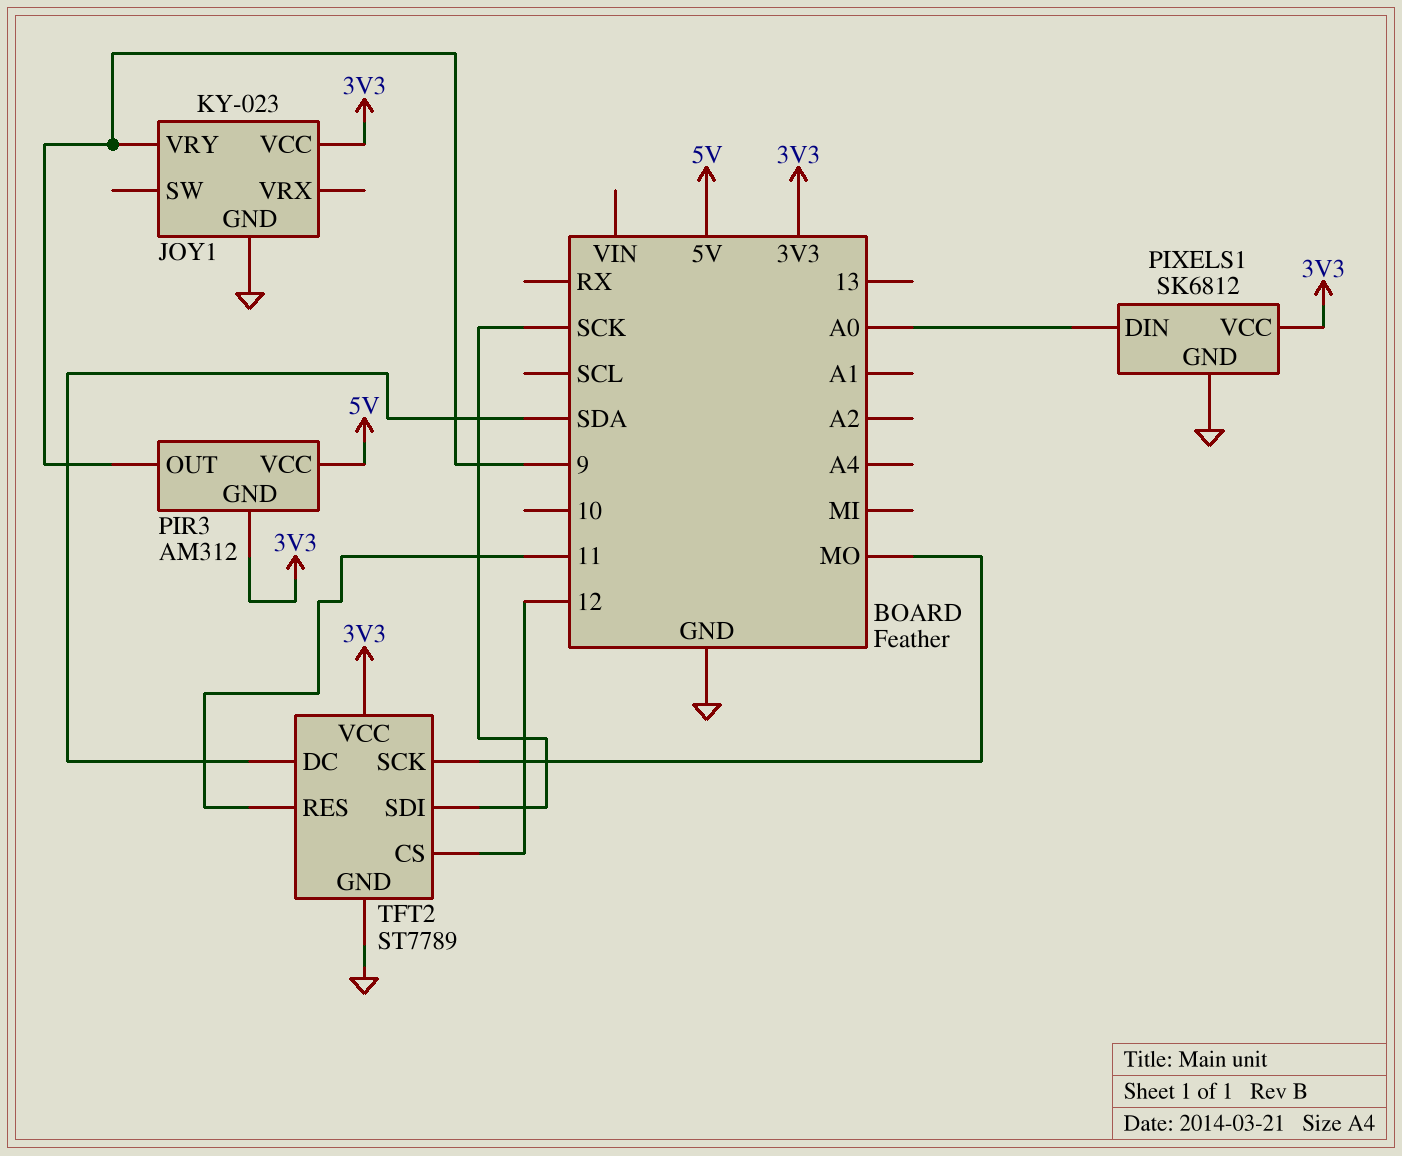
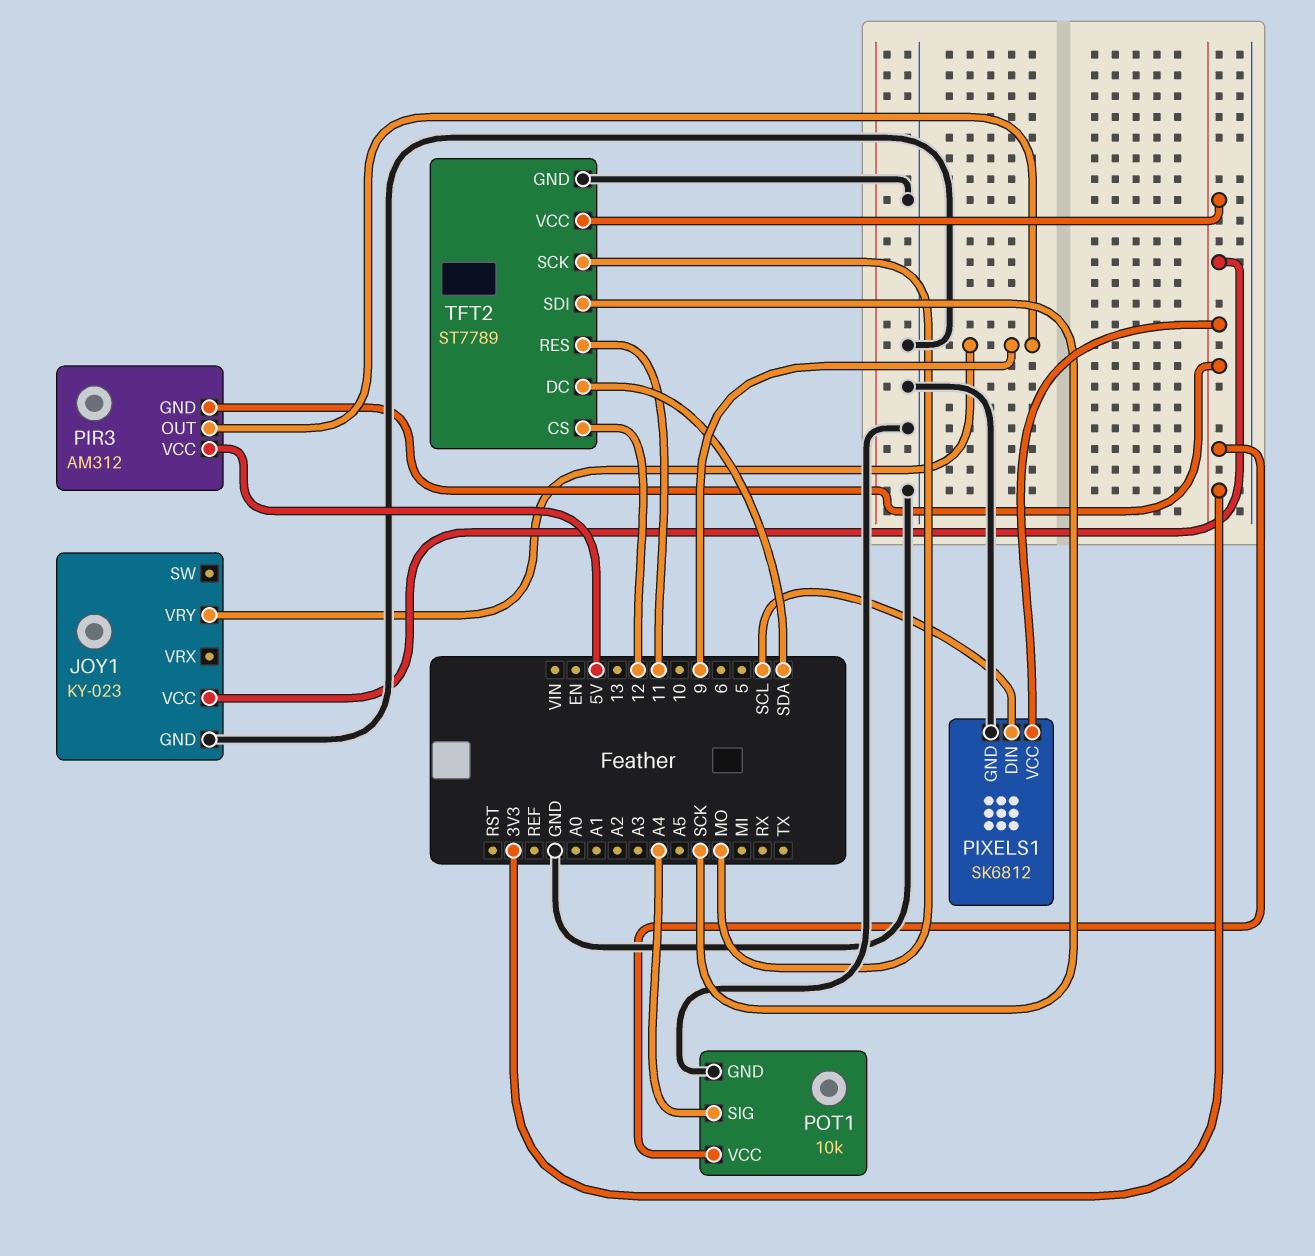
PIXELS1 pin DIN: A0 -> SCL
POT1: none -> 10k
POT1 pin GND: none -> GND
POT1 pin SIG: none -> A4
POT1 pin VCC: none -> 3V3

